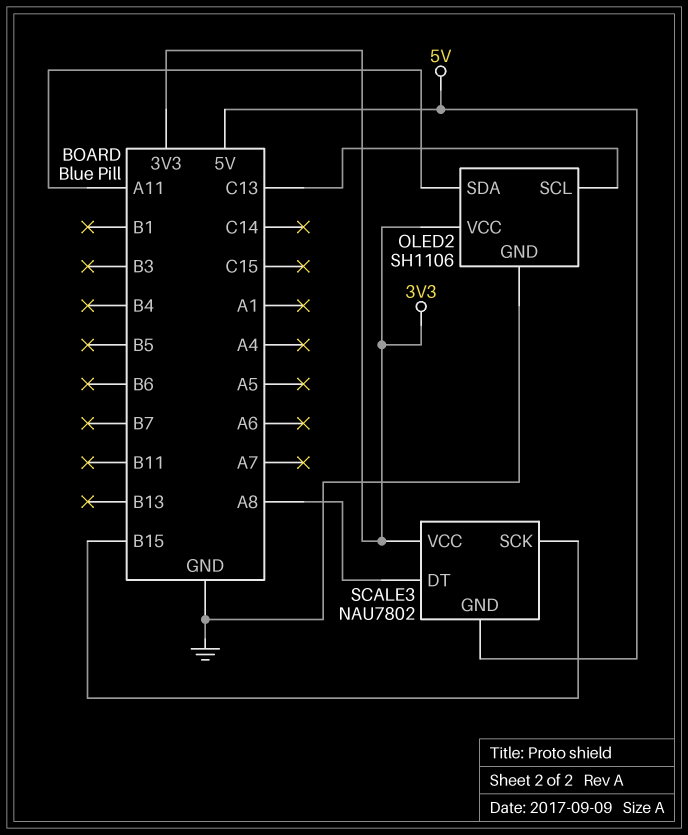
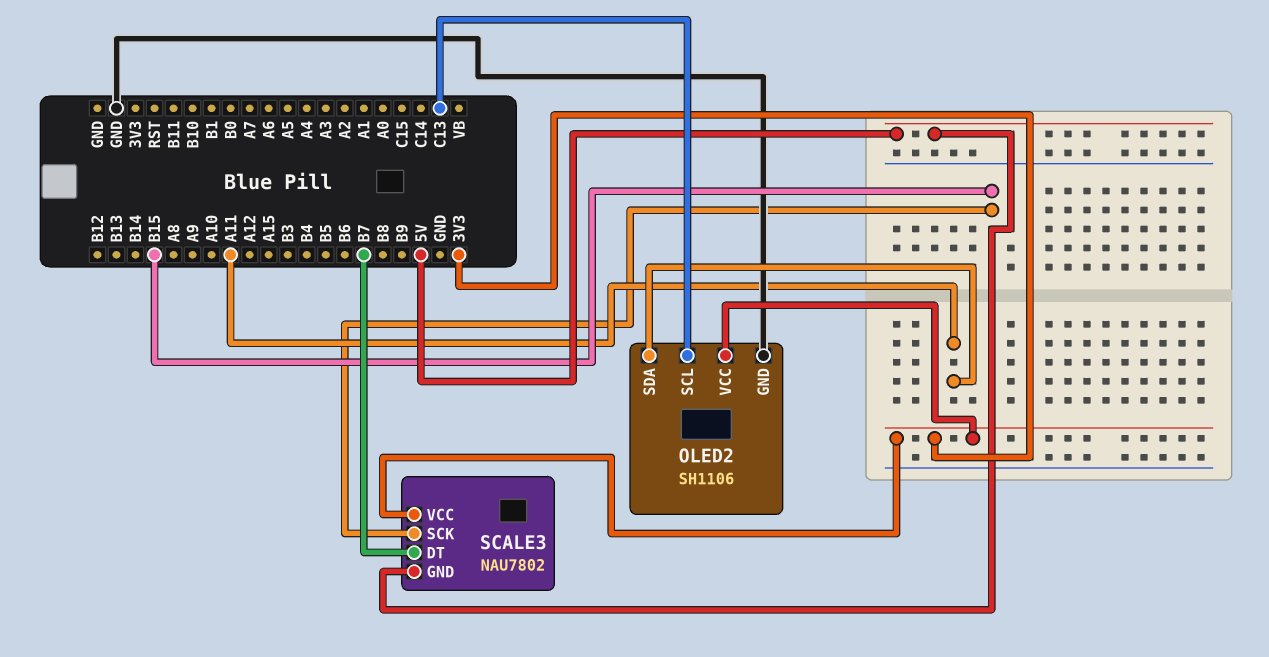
SCALE3 pin DT: A8 -> B7

